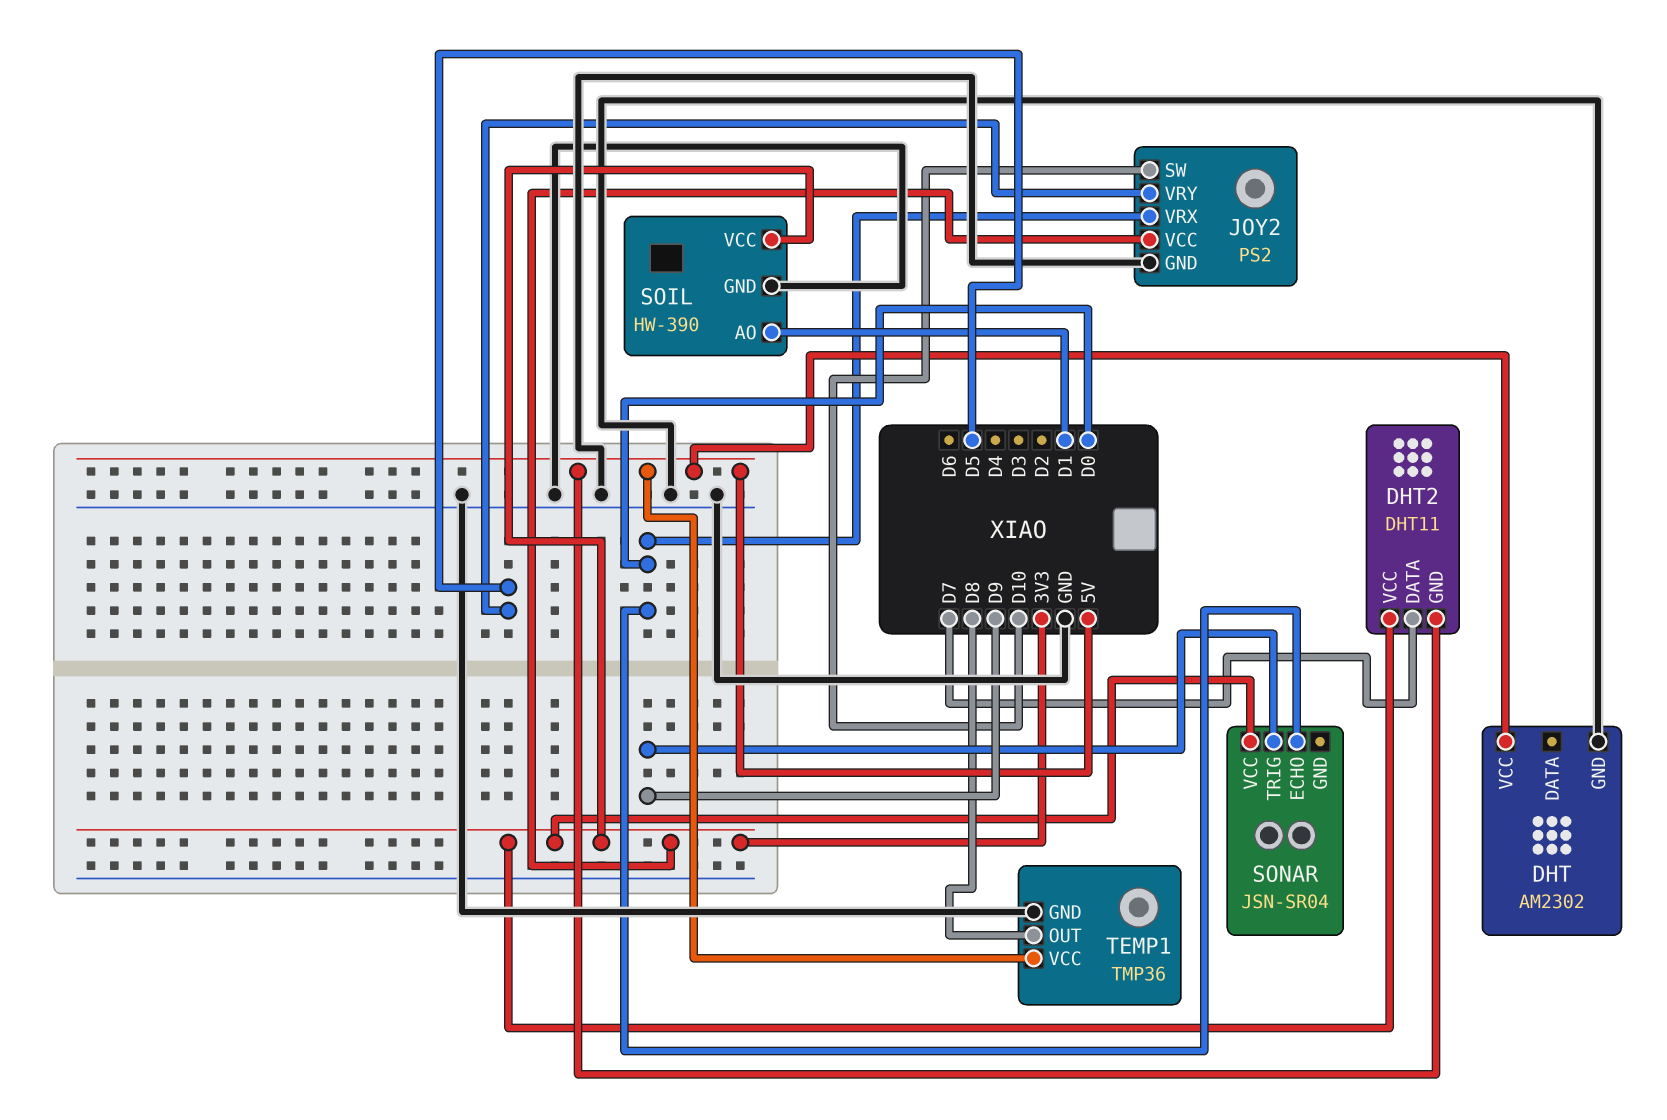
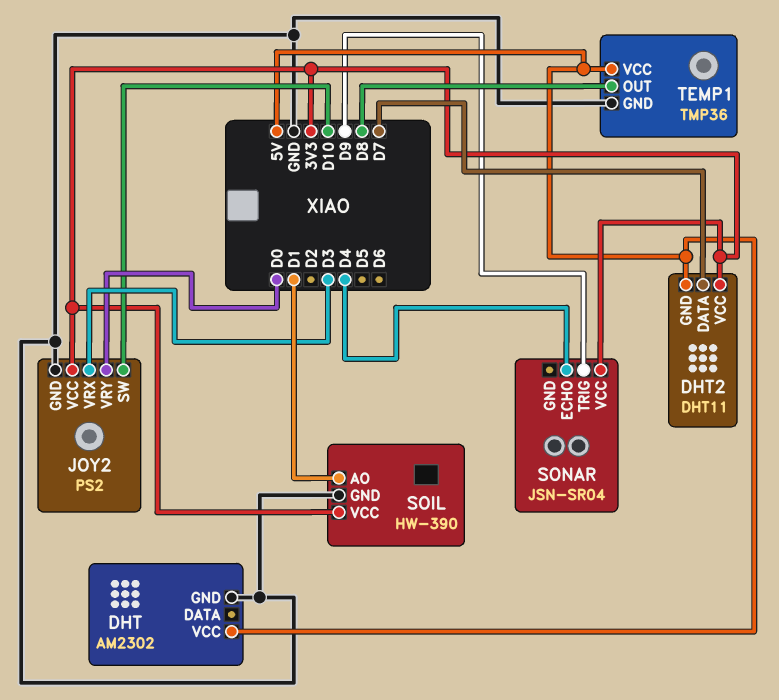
JOY2 pin VRX: D0 -> D3
JOY2 pin VRY: D5 -> D0
SONAR pin ECHO: D0 -> D4

